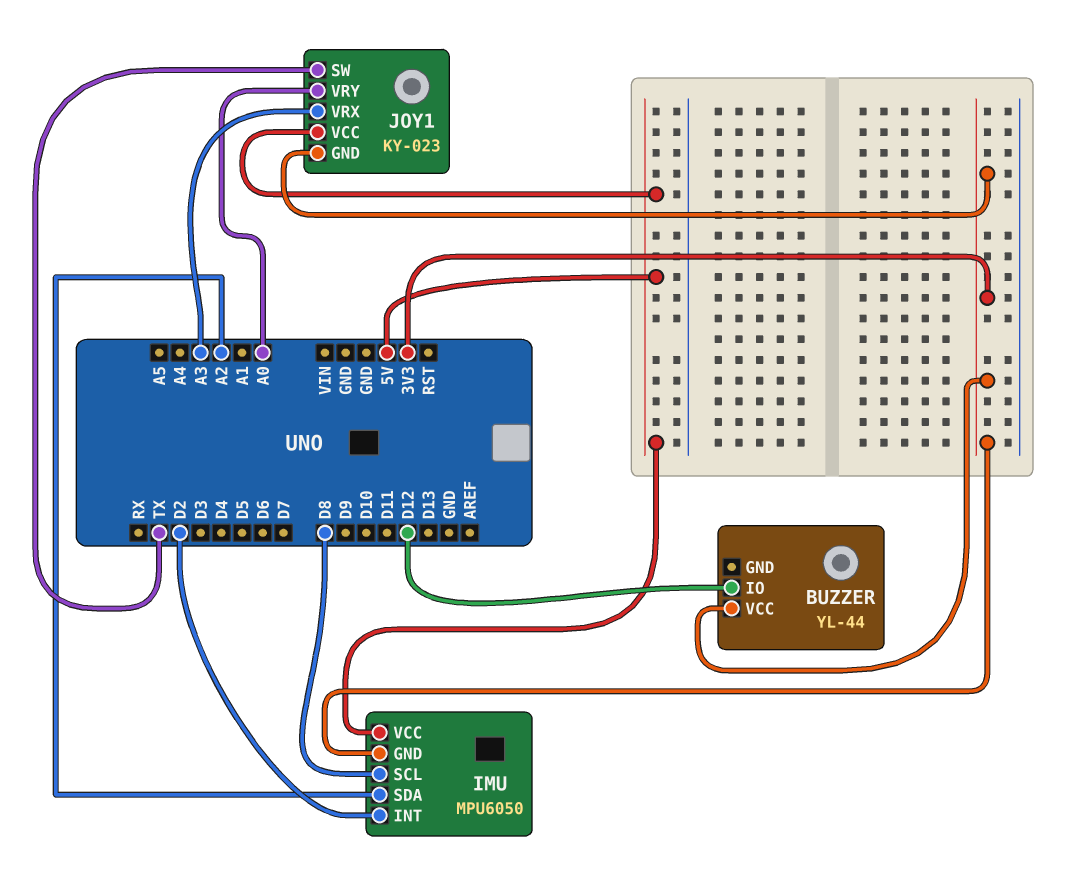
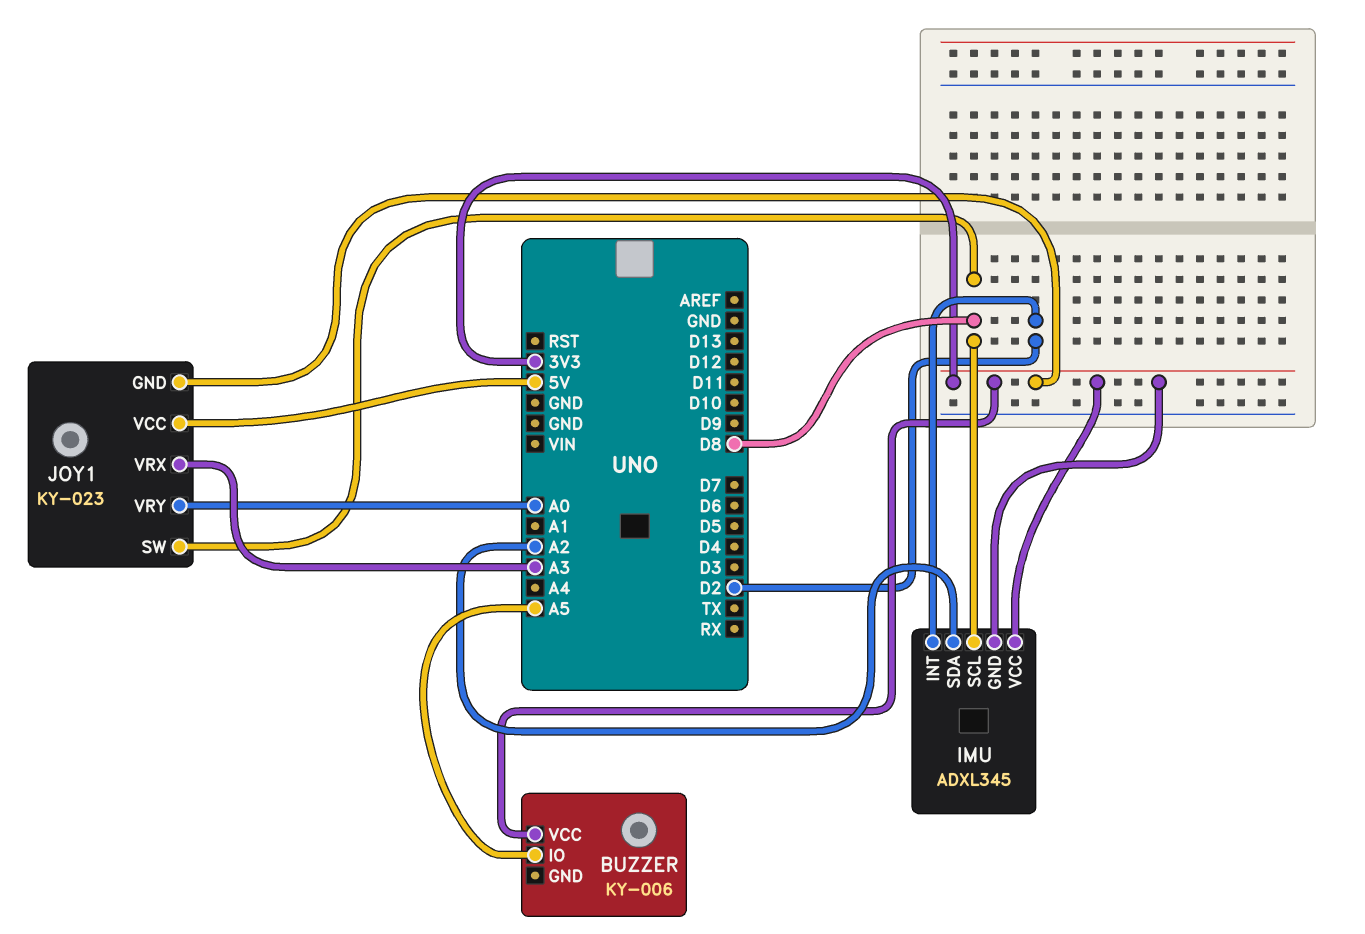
BUZZER: YL-44 -> KY-006
BUZZER pin IO: D12 -> A5
IMU: MPU6050 -> ADXL345
IMU pin VCC: 5V -> 3V3
JOY1 pin SW: TX -> D8

